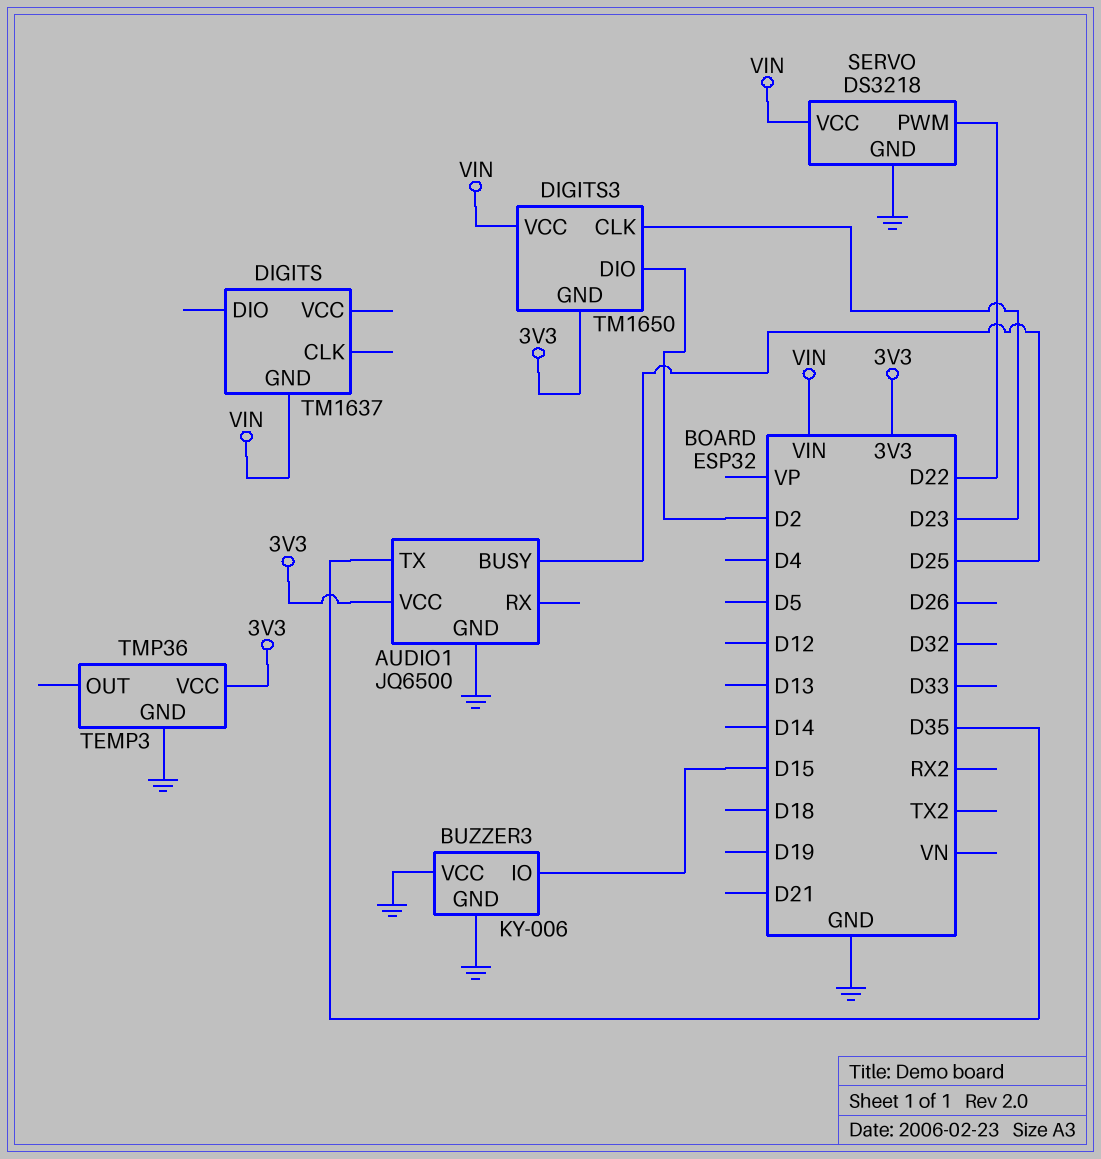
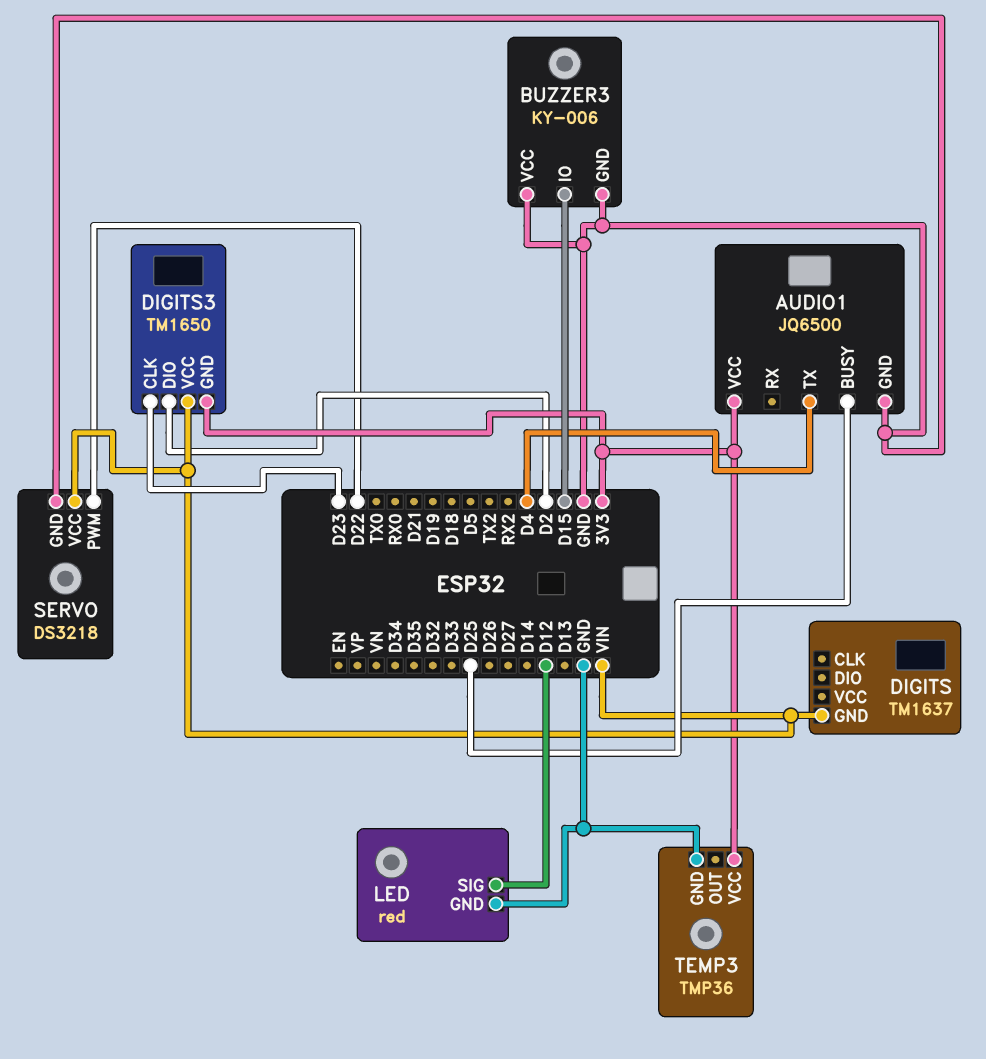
AUDIO1 pin TX: D35 -> D4
LED: none -> red
LED pin GND: none -> GND
LED pin SIG: none -> D12

